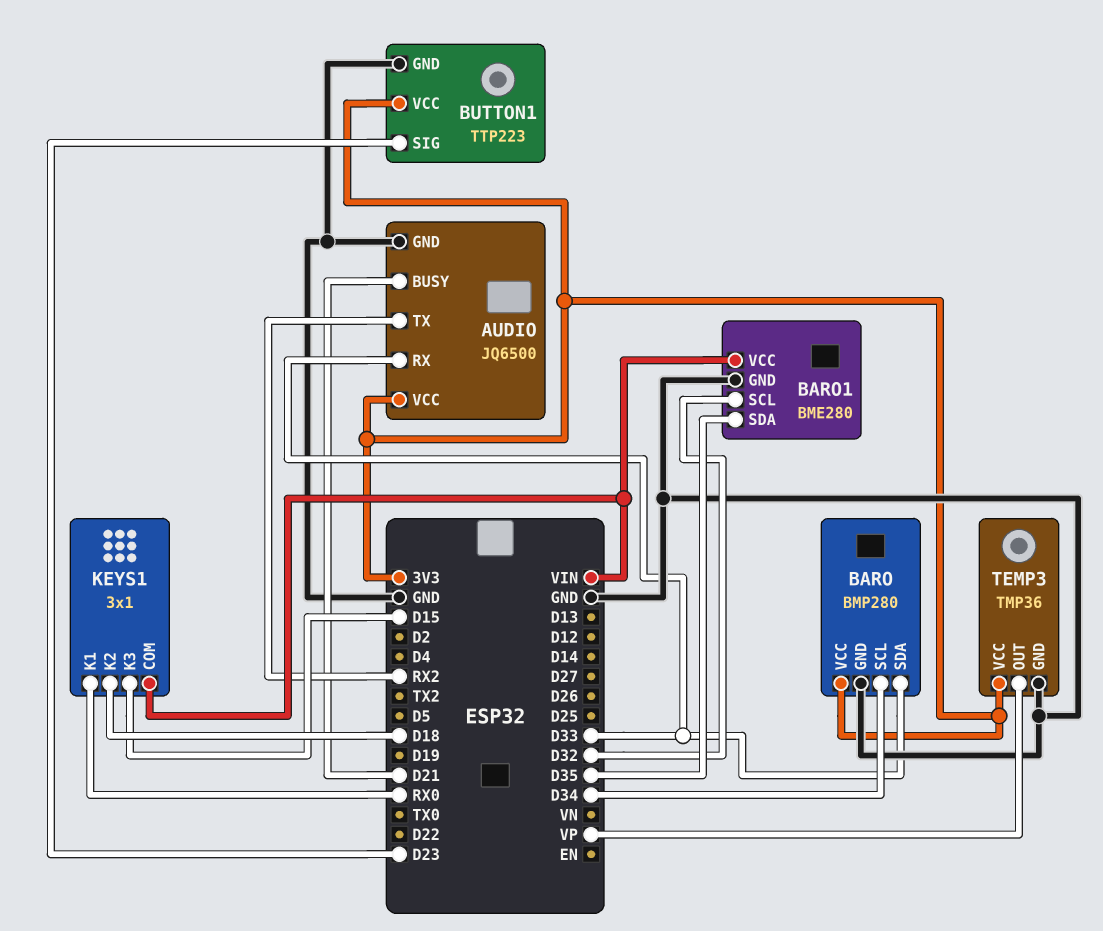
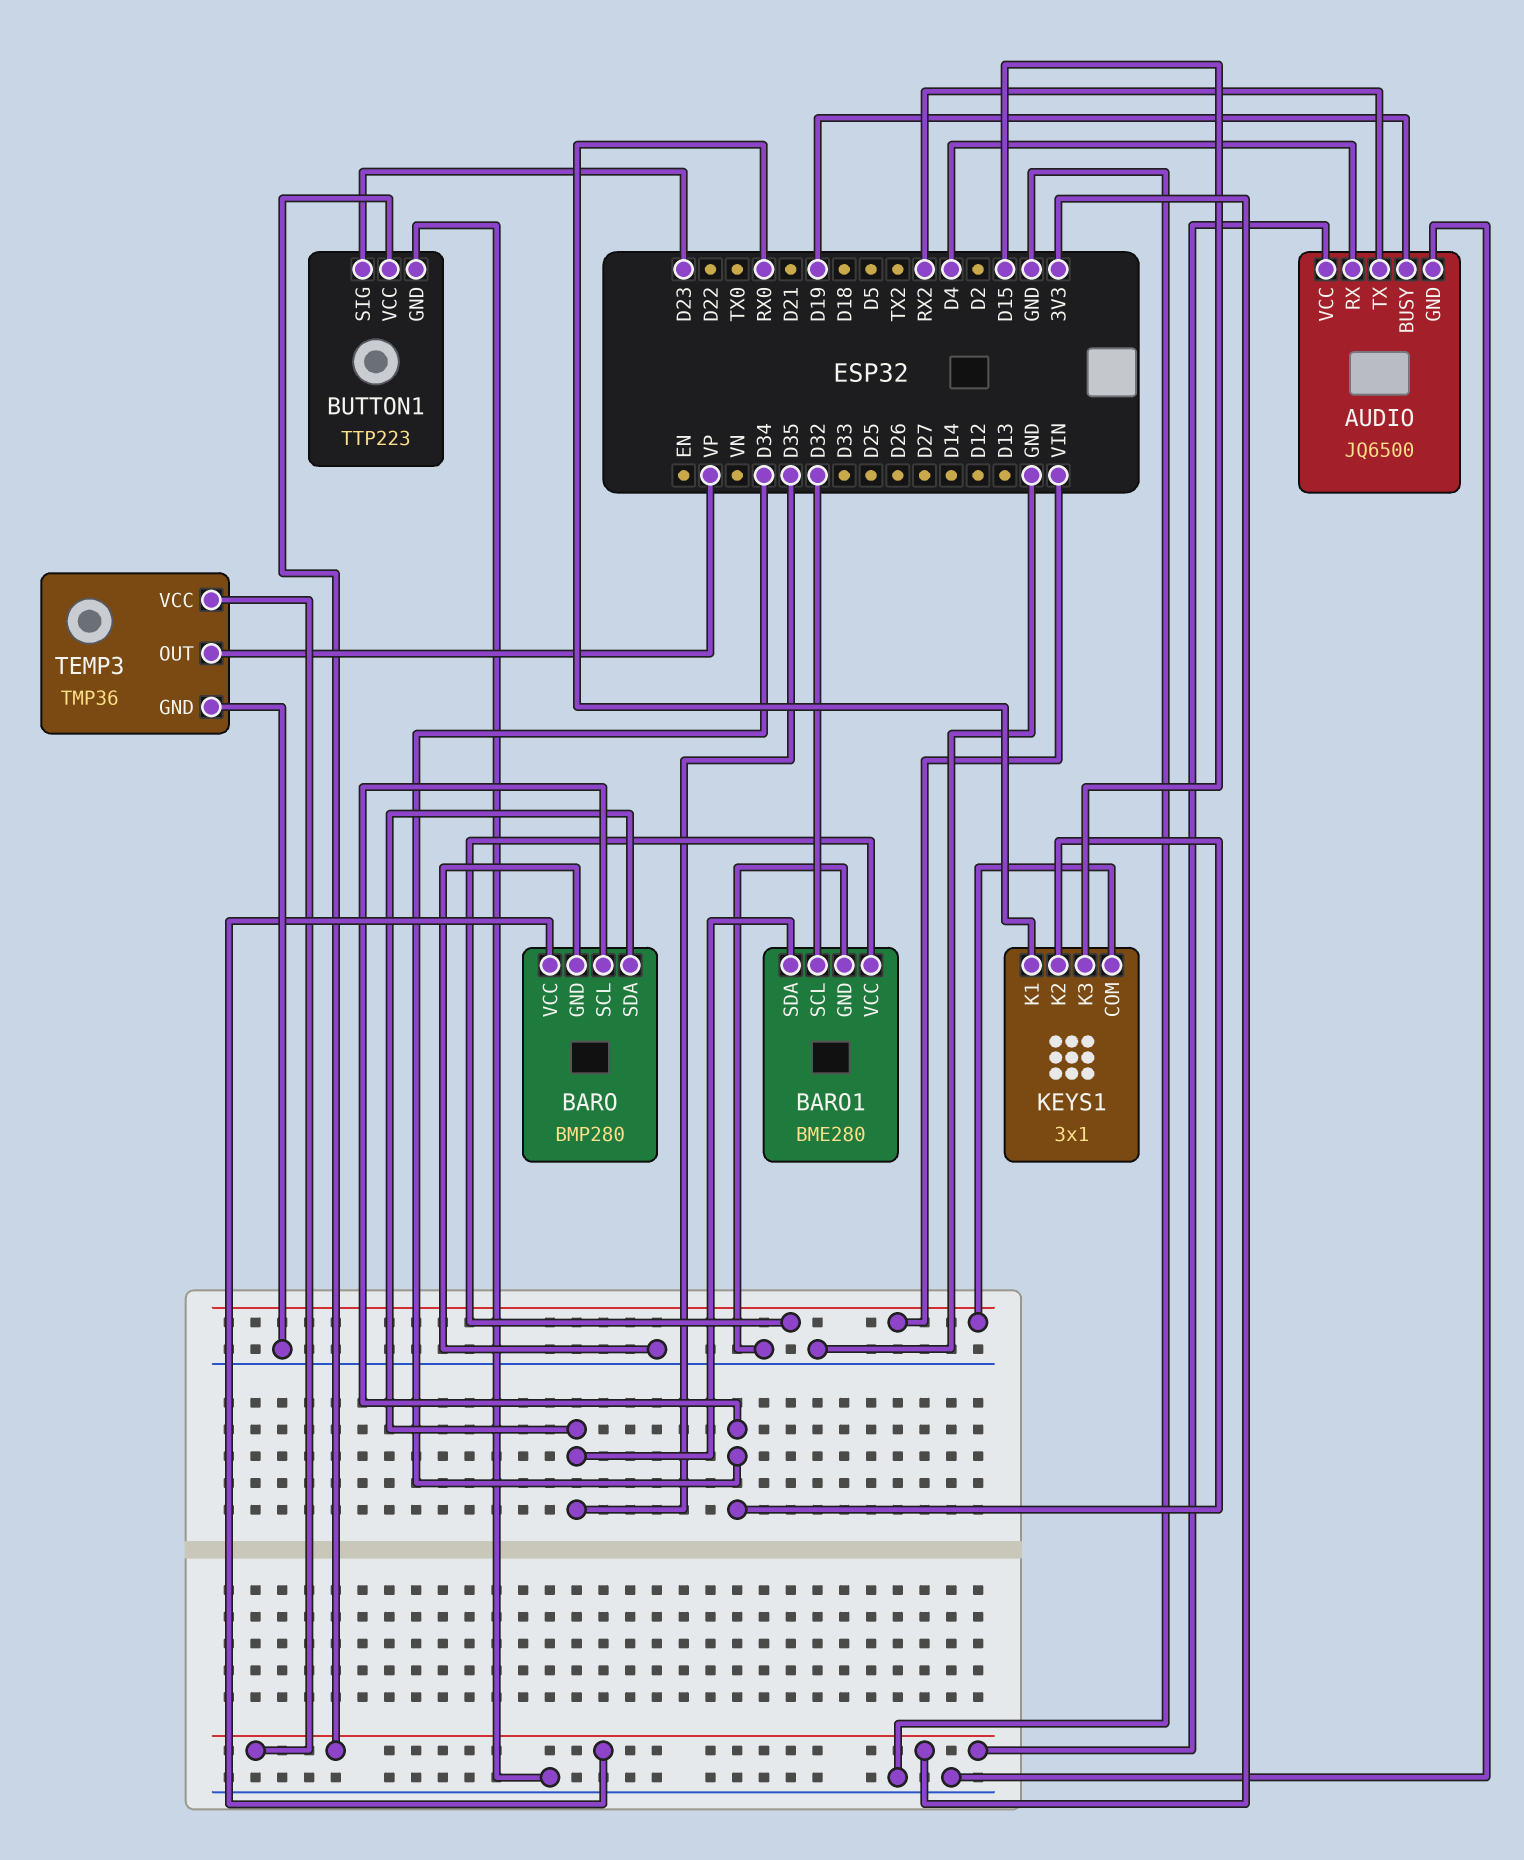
AUDIO pin BUSY: D21 -> D19
AUDIO pin RX: D33 -> D4
BARO pin SDA: D33 -> D35
KEYS1 pin K2: D18 -> D34

